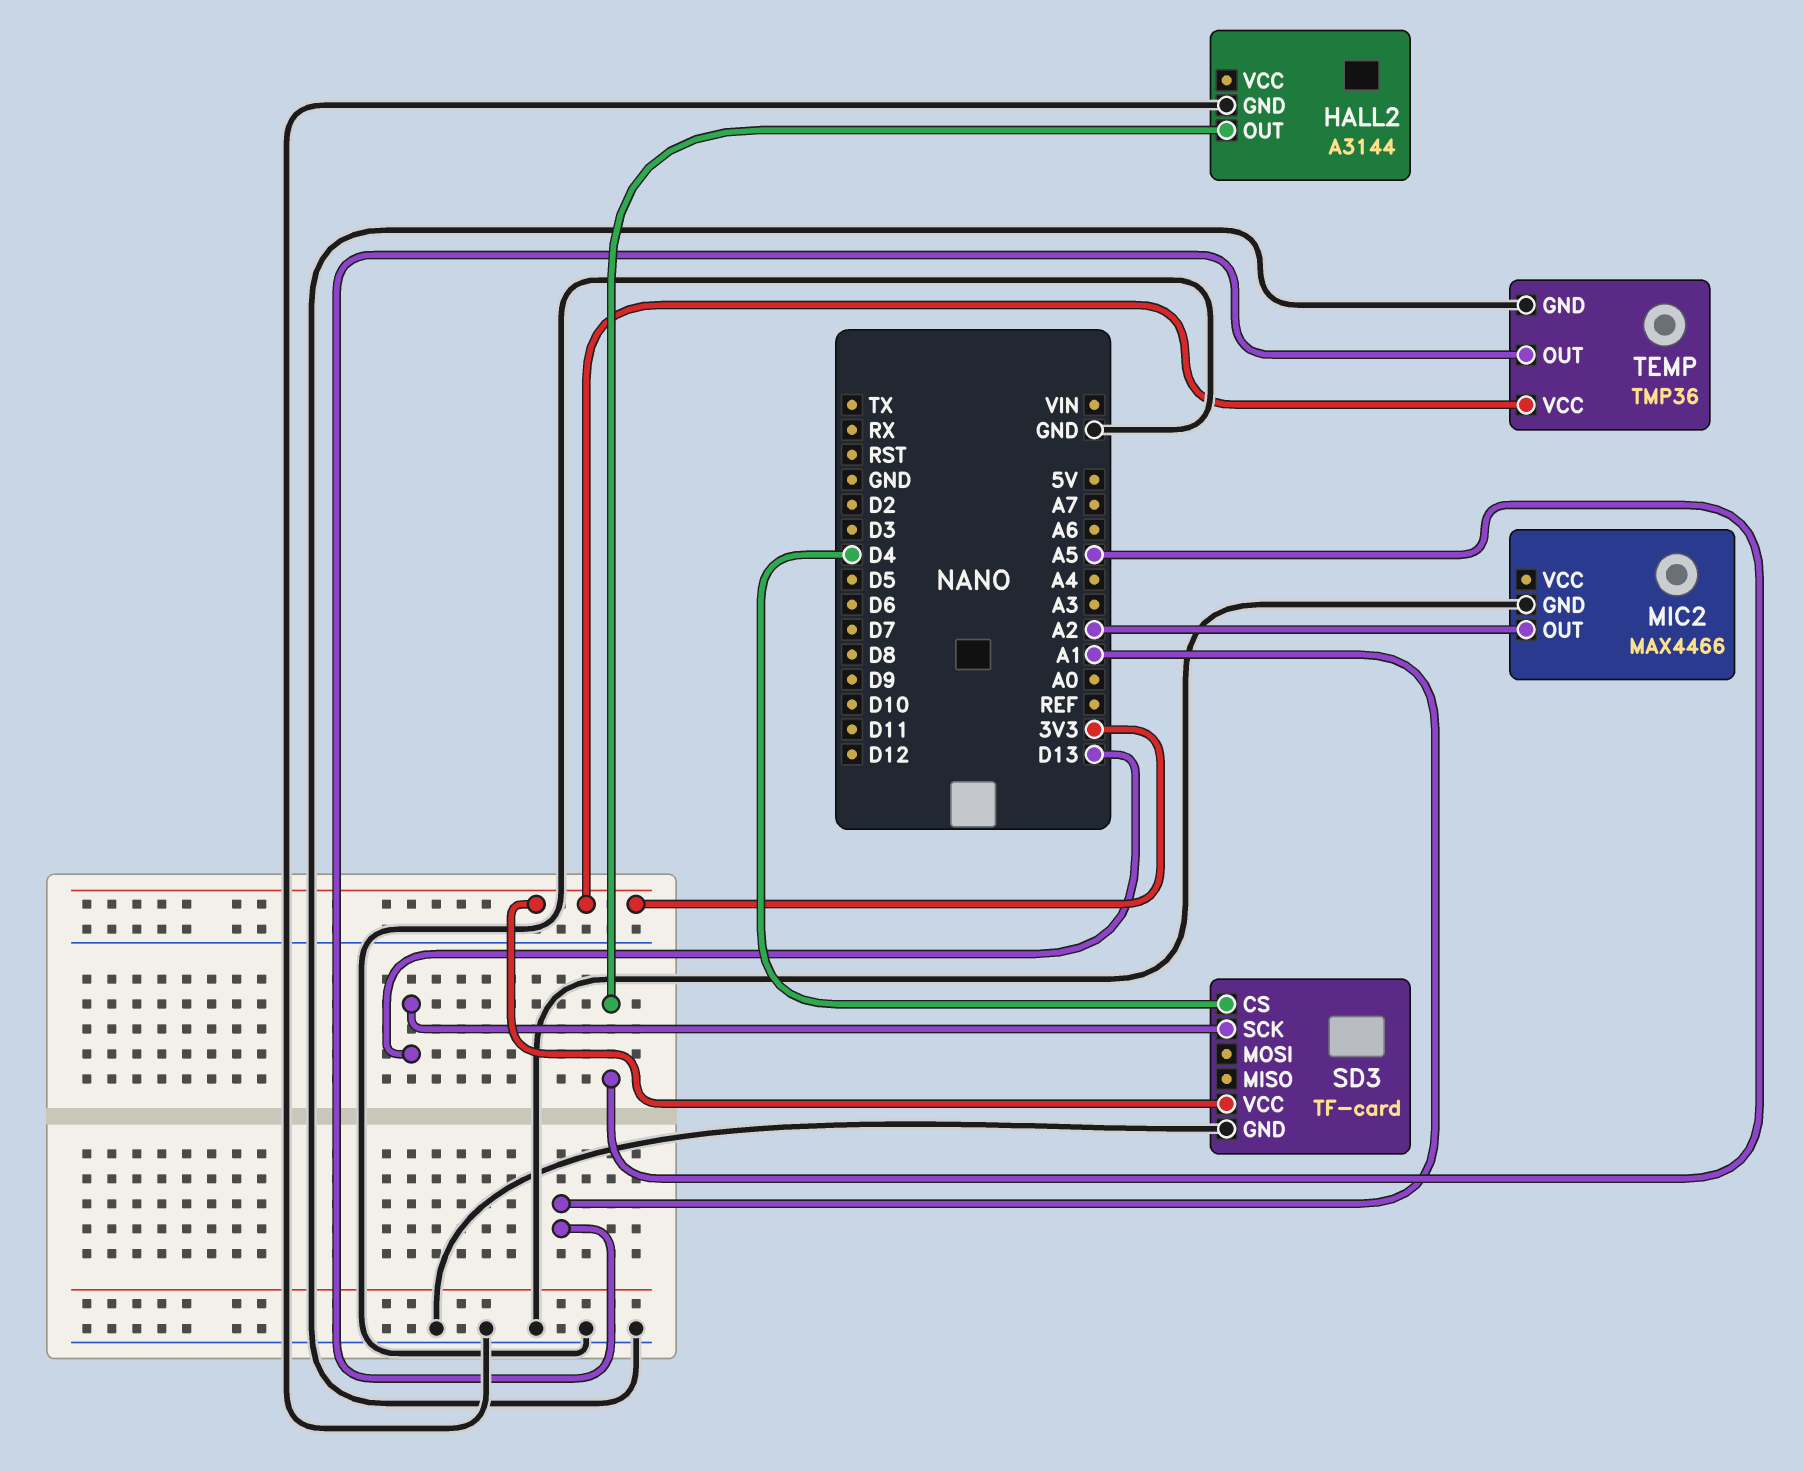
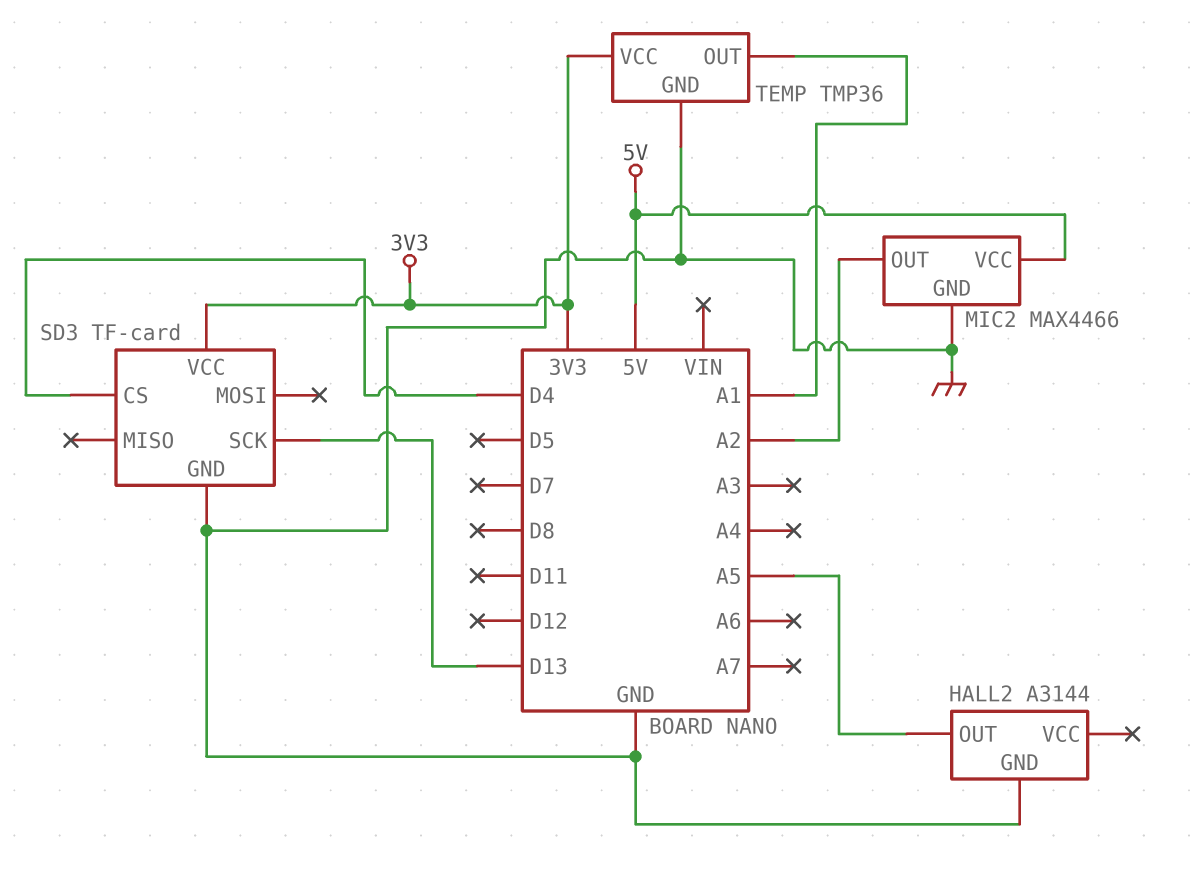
MIC2 pin VCC: none -> 5V

